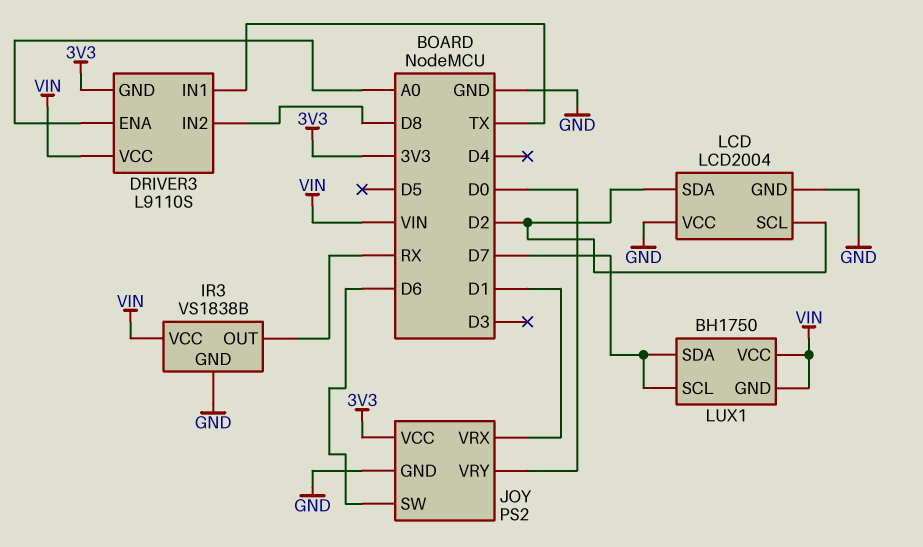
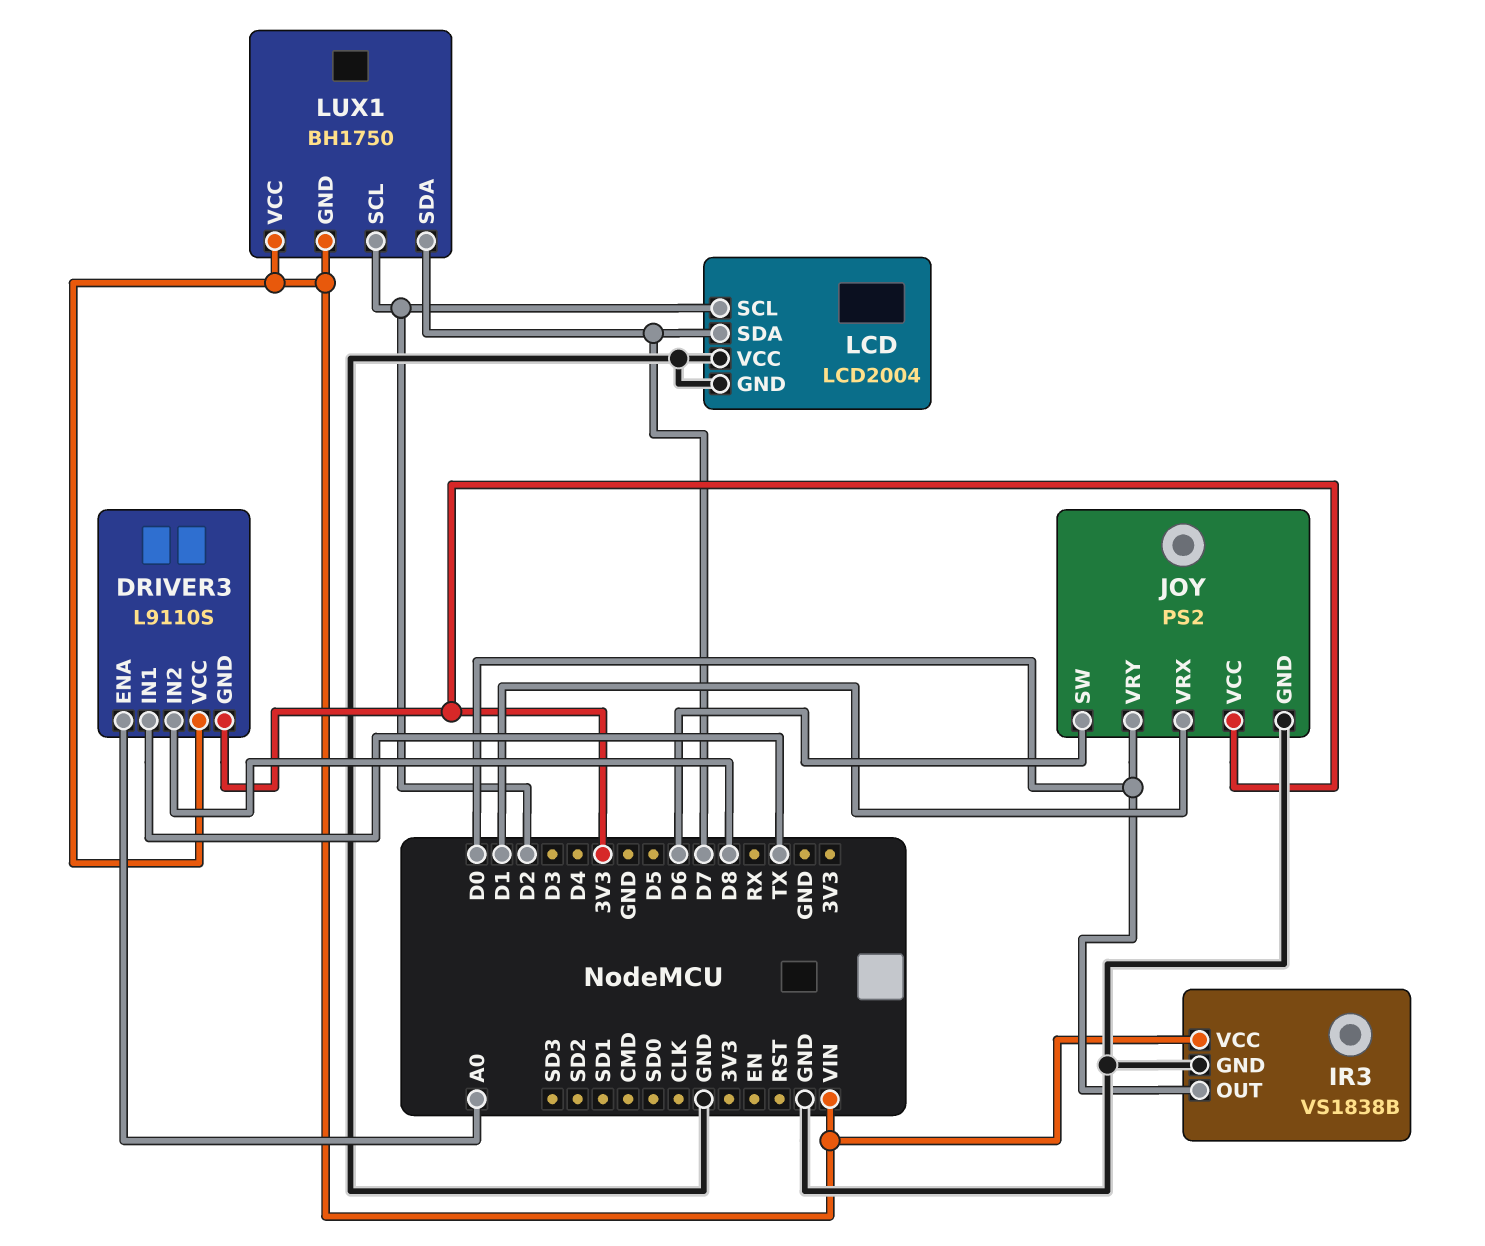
IR3 pin OUT: RX -> D0
LCD pin SDA: D2 -> D7
LUX1 pin SCL: D7 -> D2

